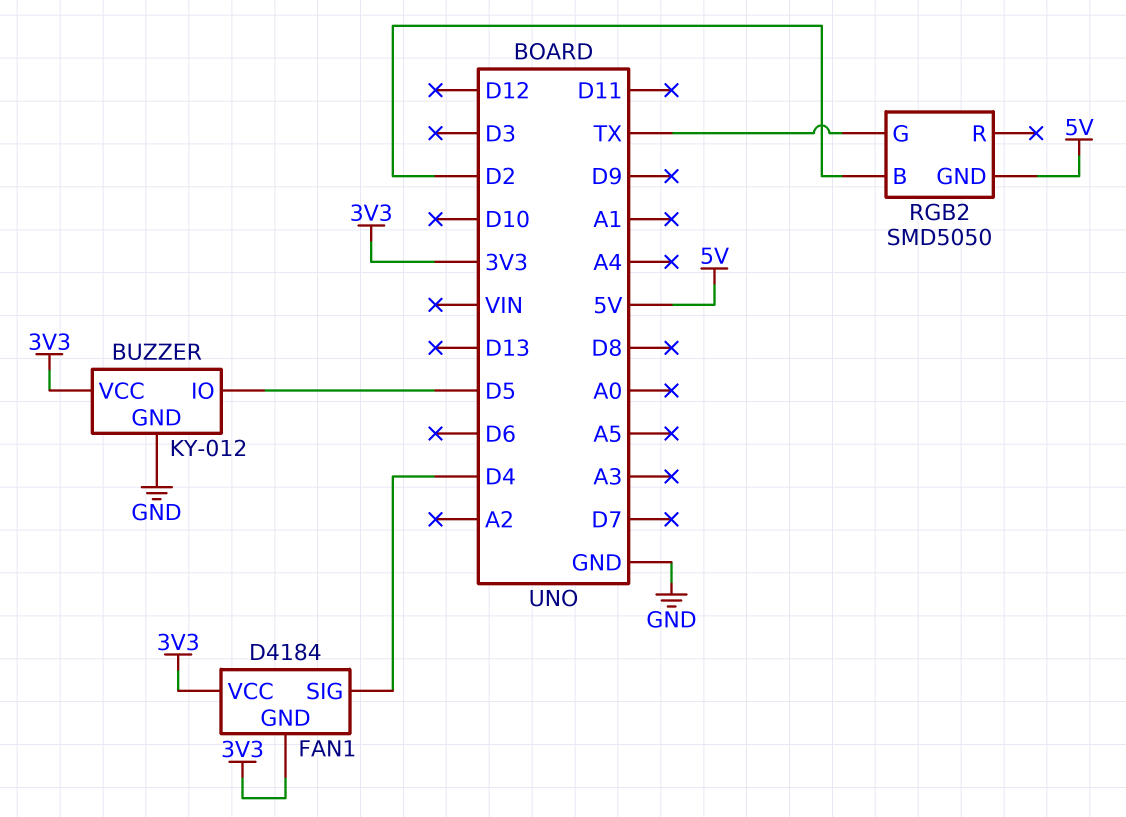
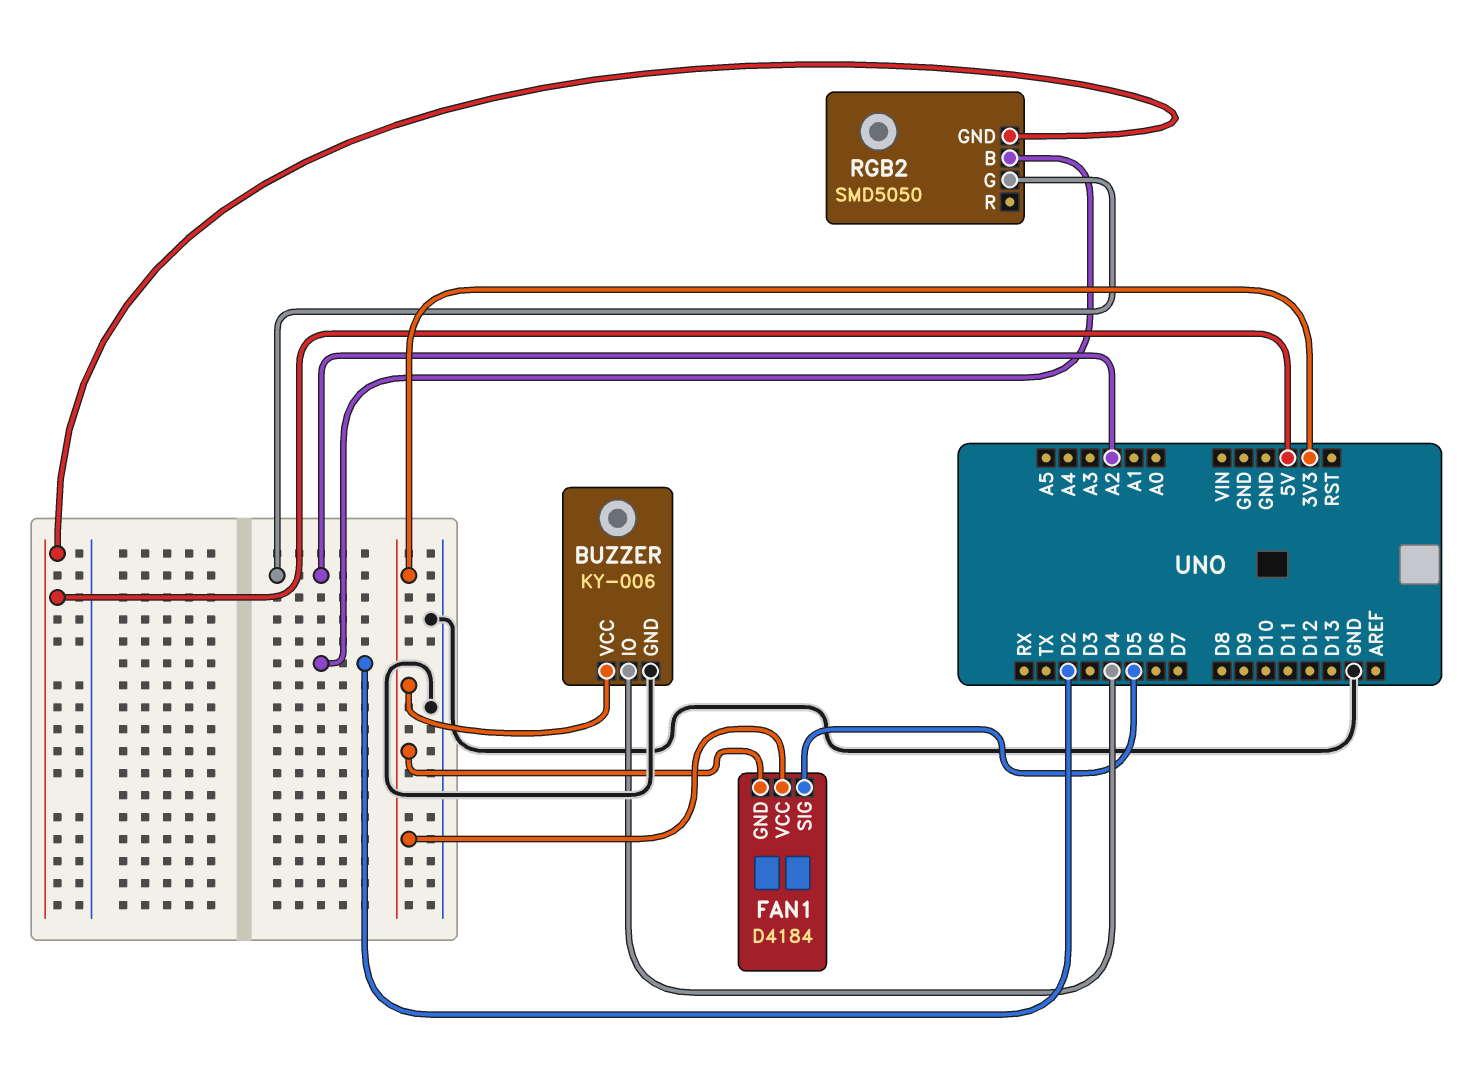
BUZZER: KY-012 -> KY-006
BUZZER pin IO: D5 -> D4
FAN1 pin SIG: D4 -> D5
RGB2 pin G: TX -> A2

